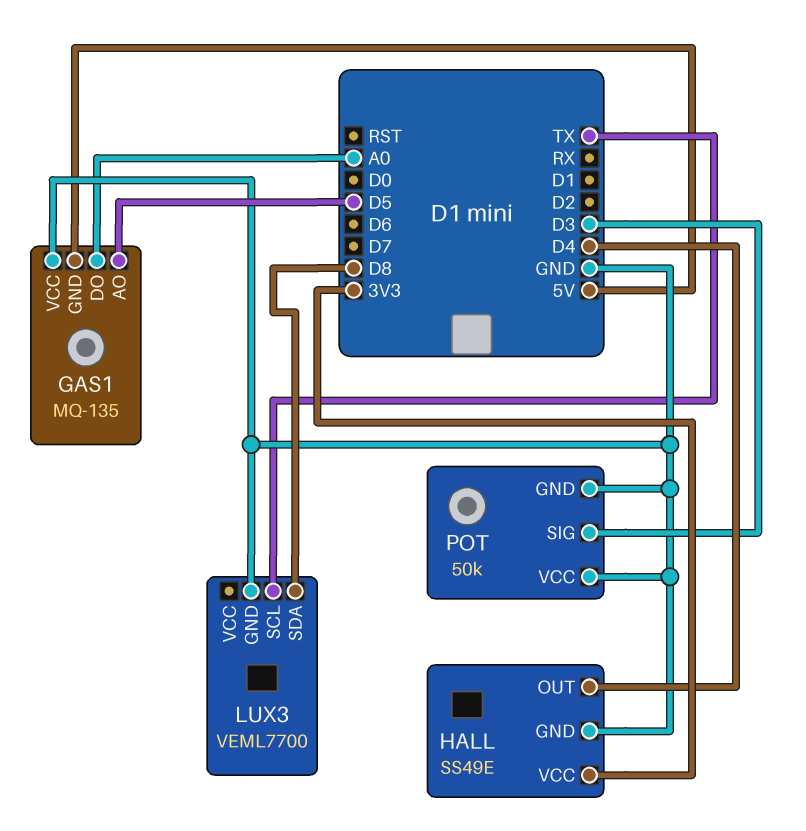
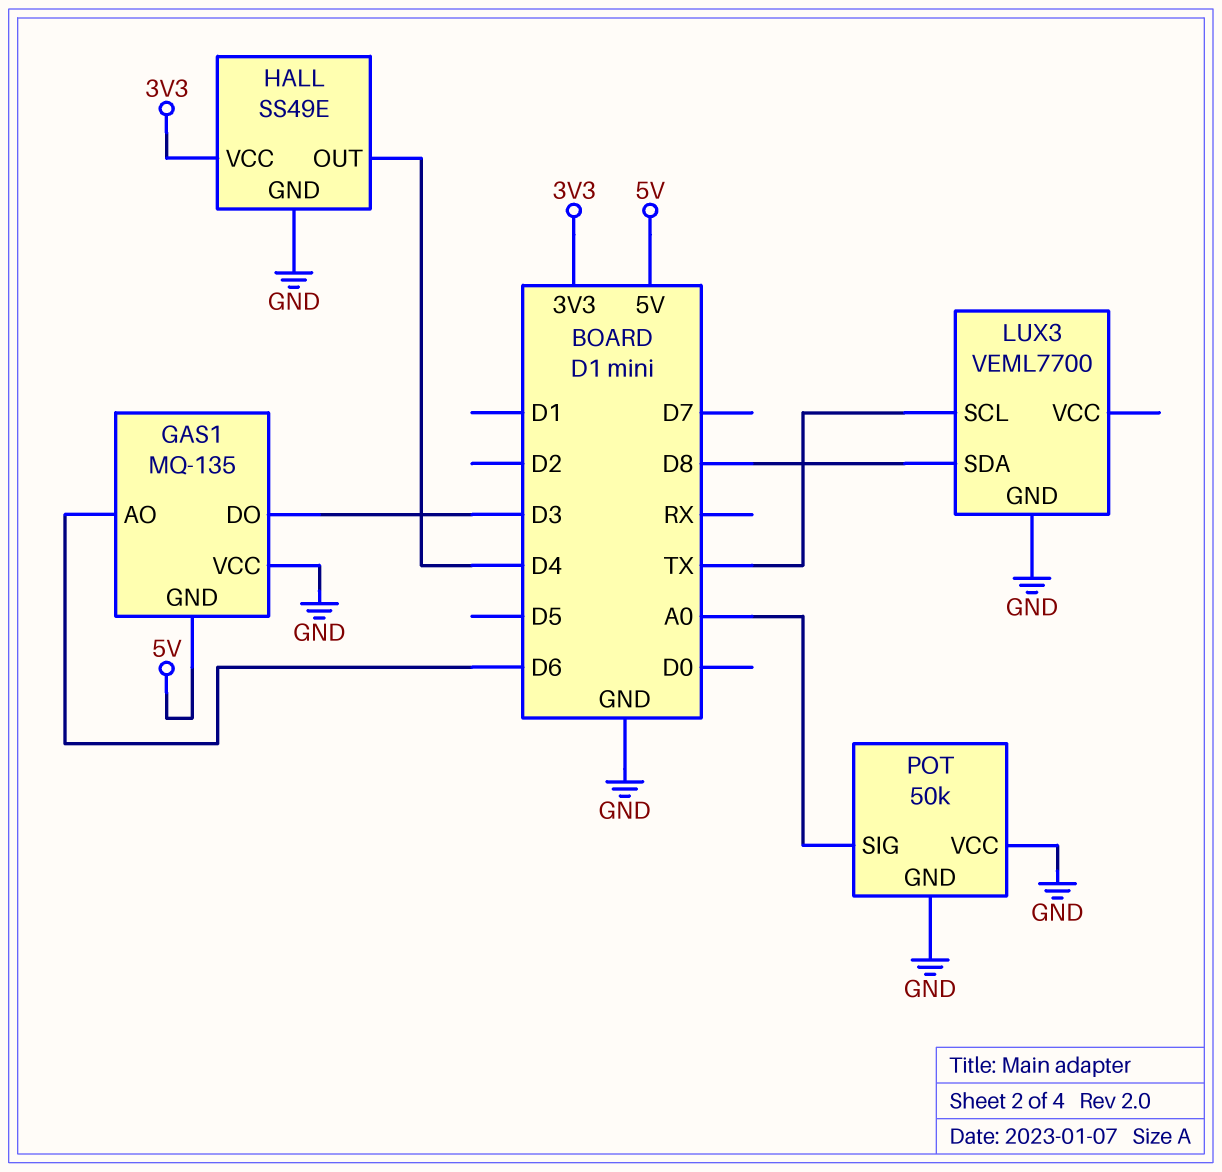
GAS1 pin AO: D5 -> D6
GAS1 pin DO: A0 -> D3
POT pin SIG: D3 -> A0

